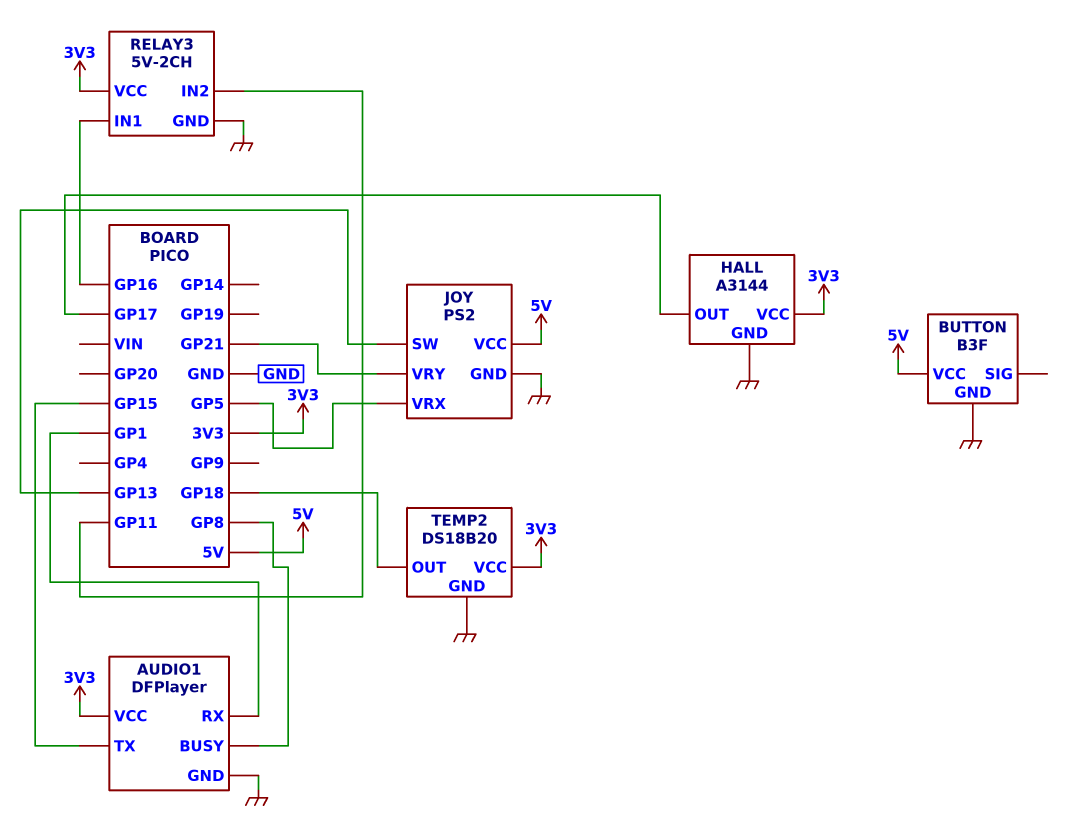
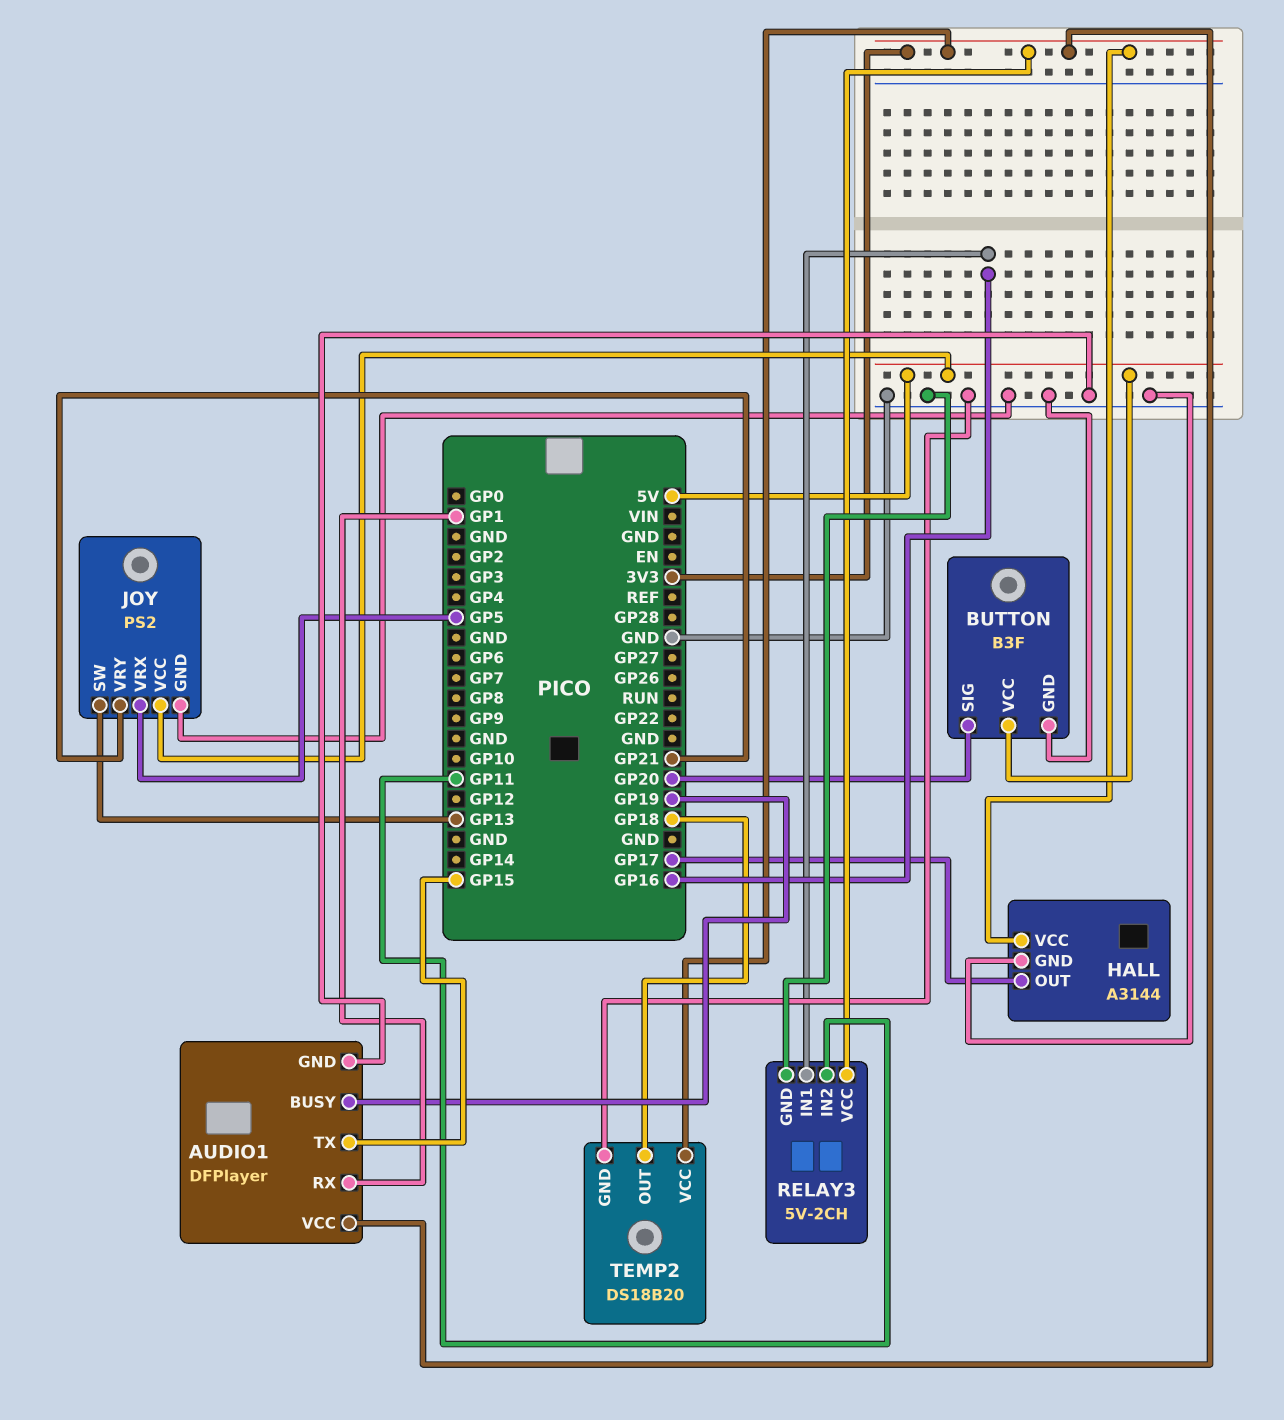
AUDIO1 pin BUSY: GP8 -> GP19
BUTTON pin SIG: none -> GP20

